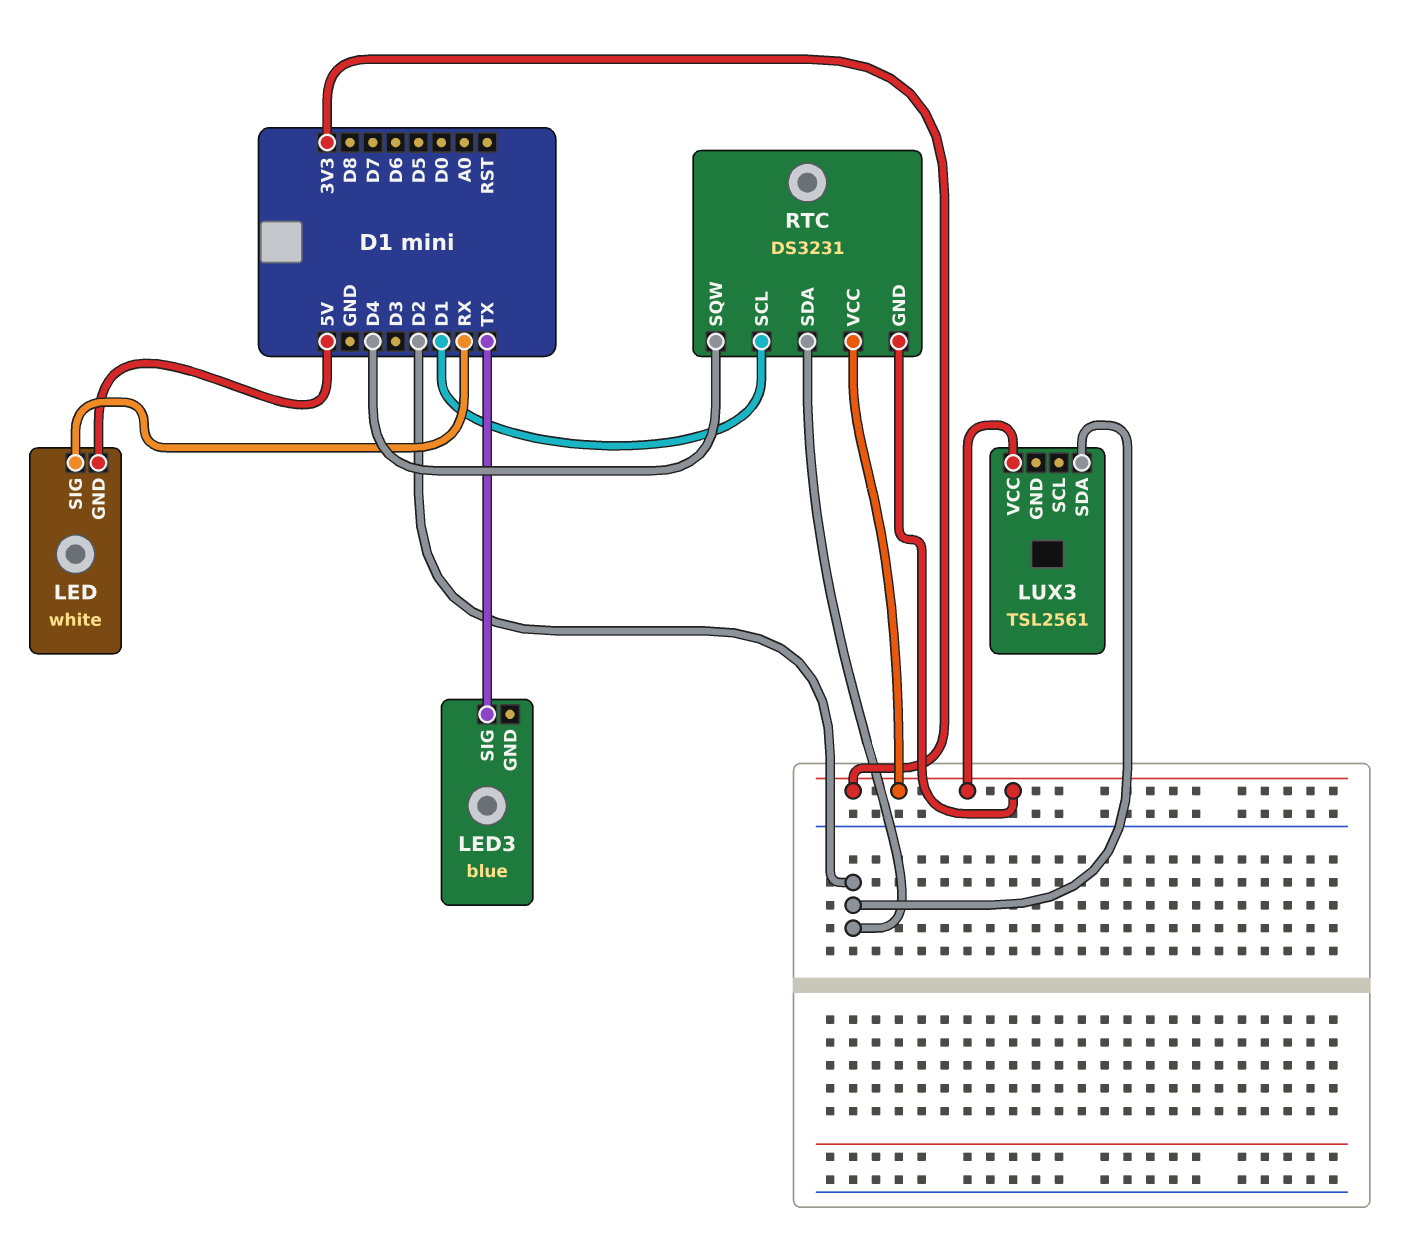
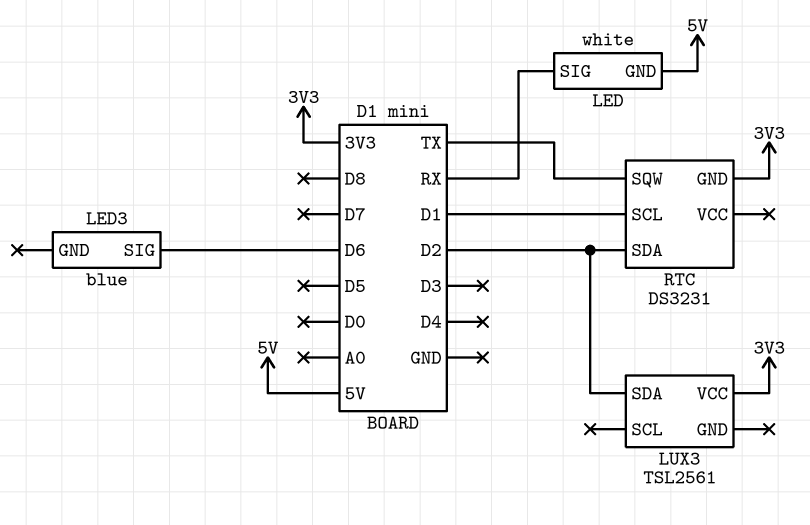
LED3 pin SIG: TX -> D6
RTC pin SQW: D4 -> TX
RTC pin VCC: 3V3 -> none

